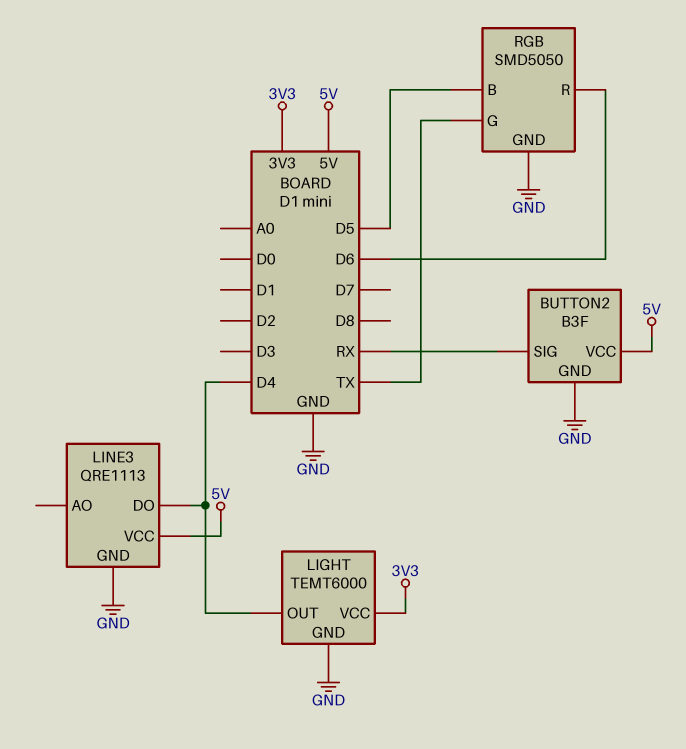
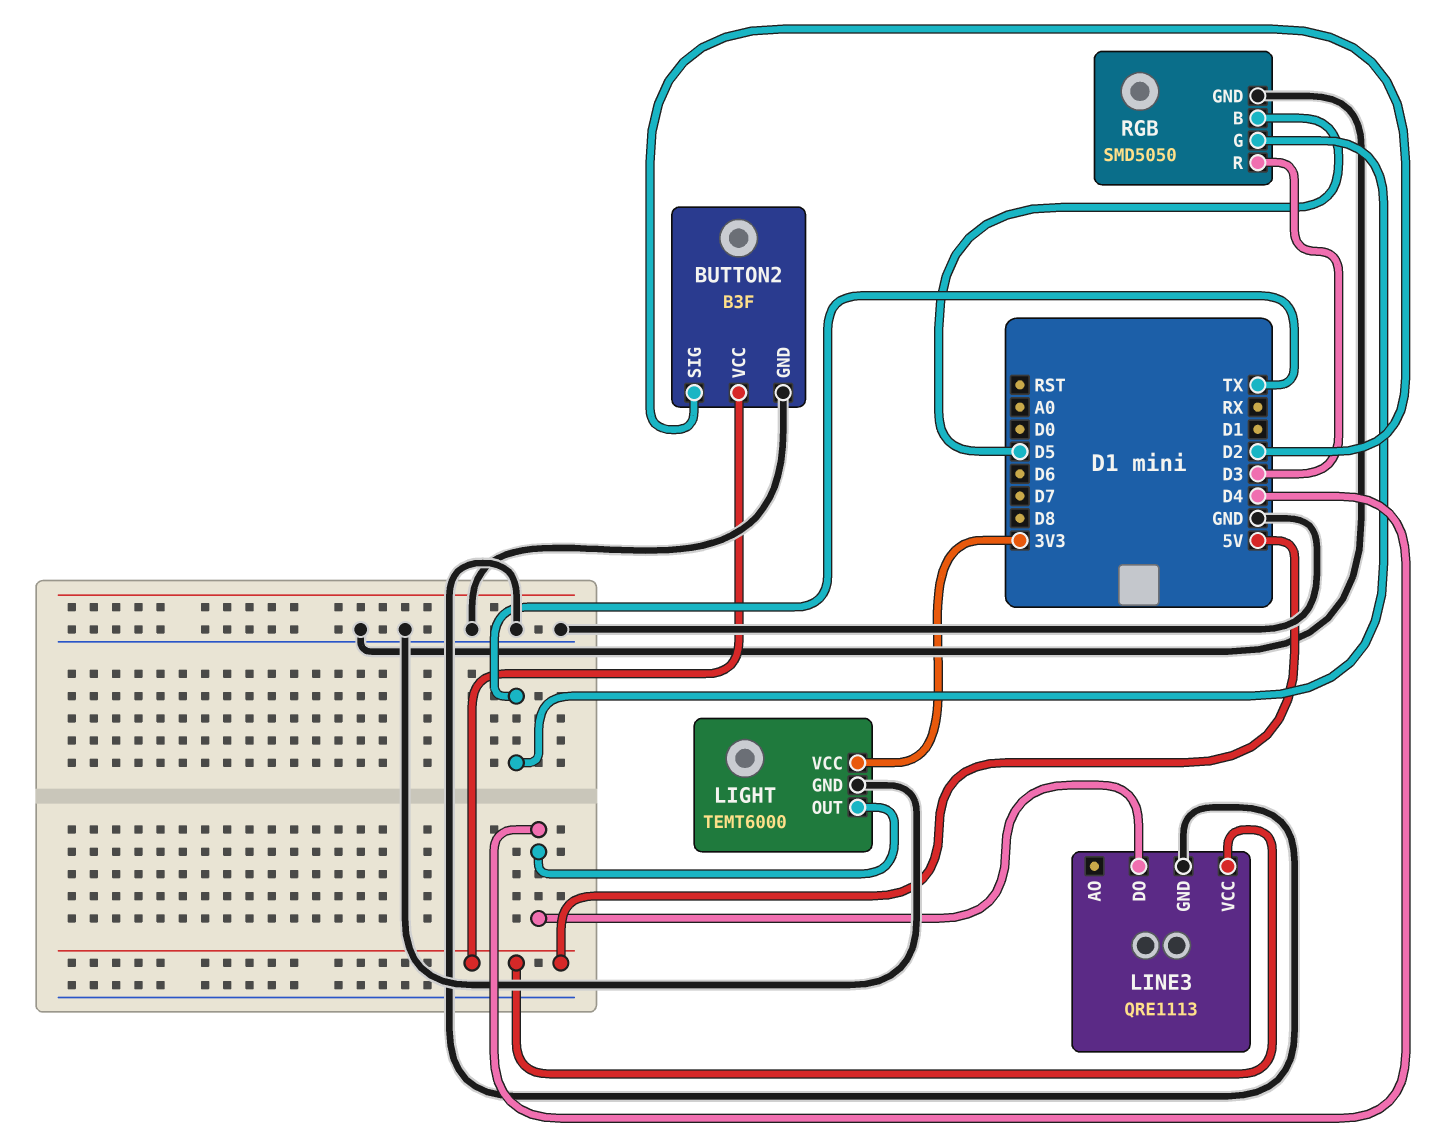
BUTTON2 pin SIG: RX -> D2
RGB pin R: D6 -> D3

